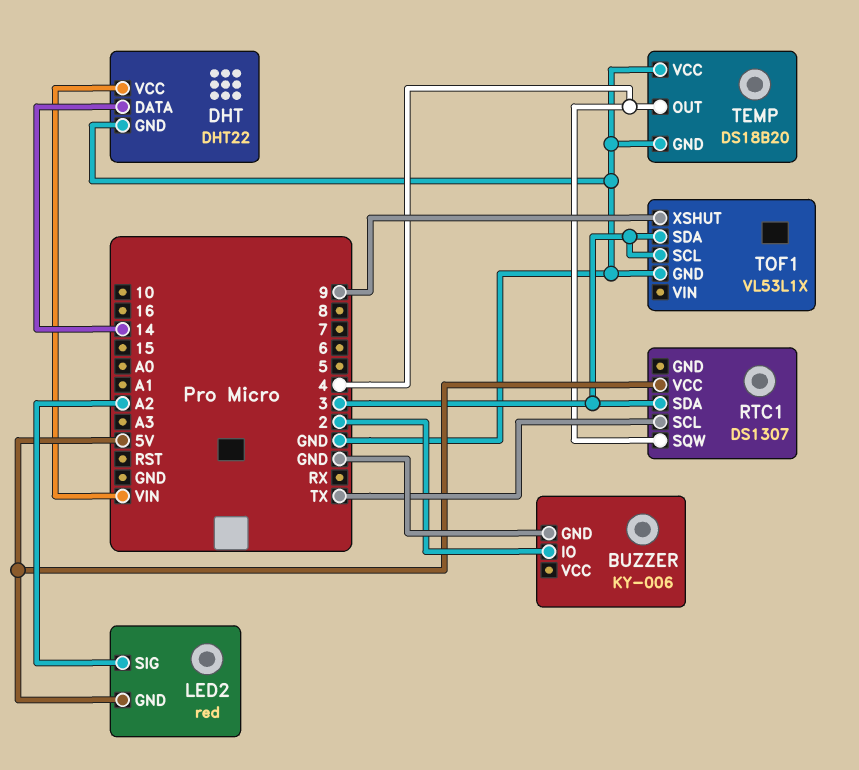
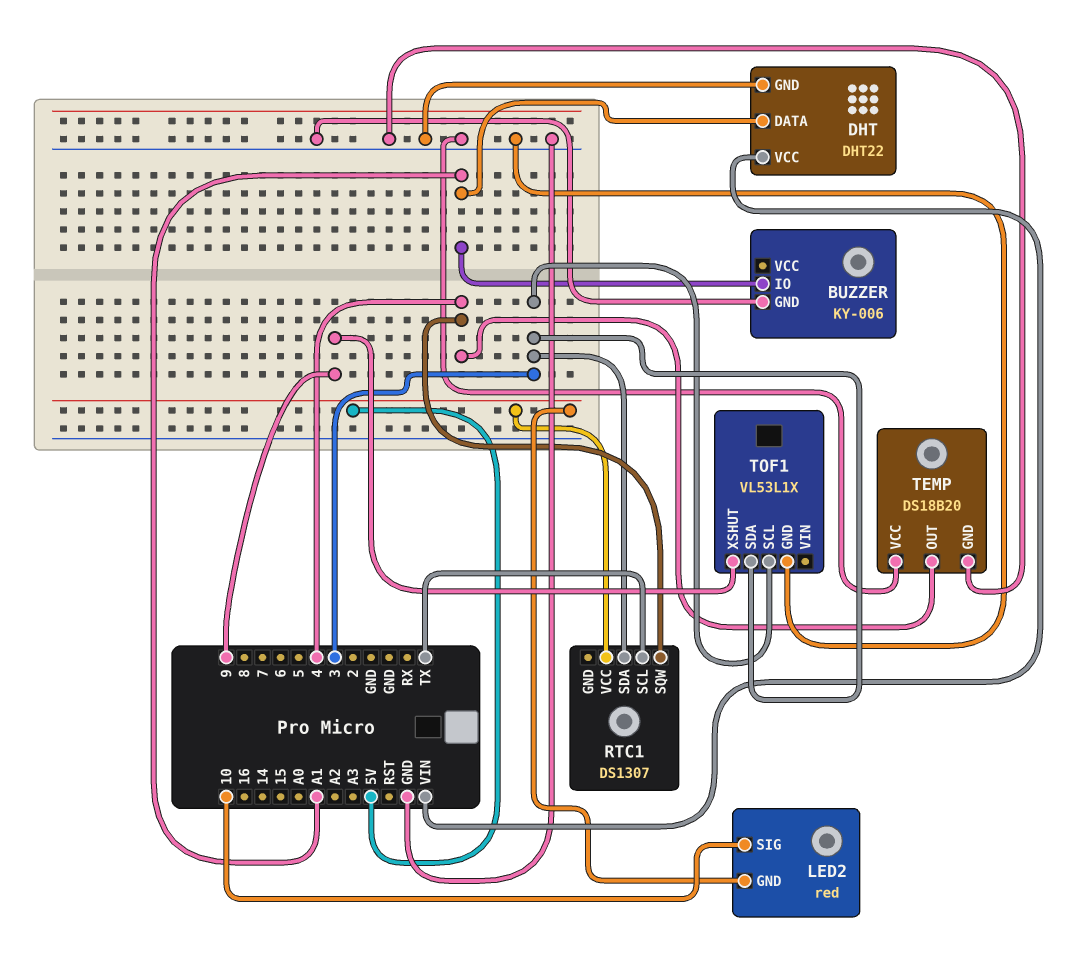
BUZZER pin IO: 2 -> A1
DHT pin DATA: 14 -> A1
LED2 pin SIG: A2 -> 10

